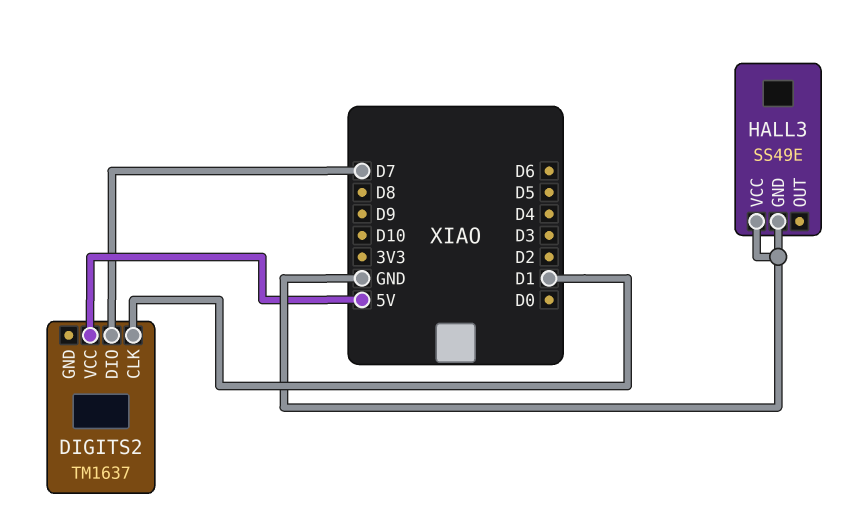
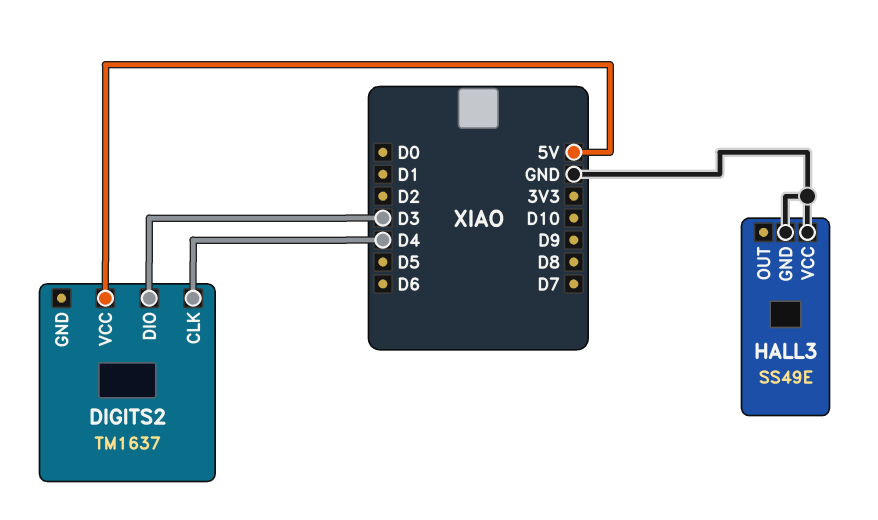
DIGITS2 pin CLK: D1 -> D4
DIGITS2 pin DIO: D7 -> D3

